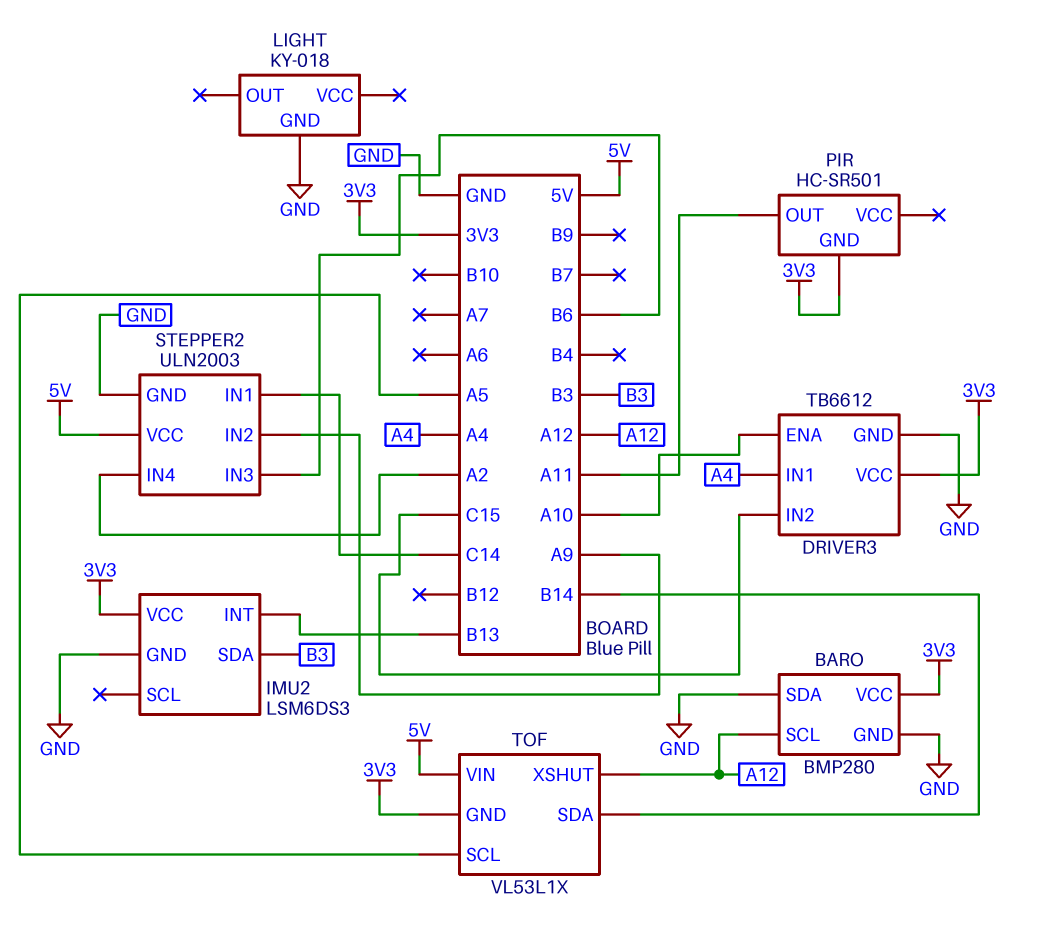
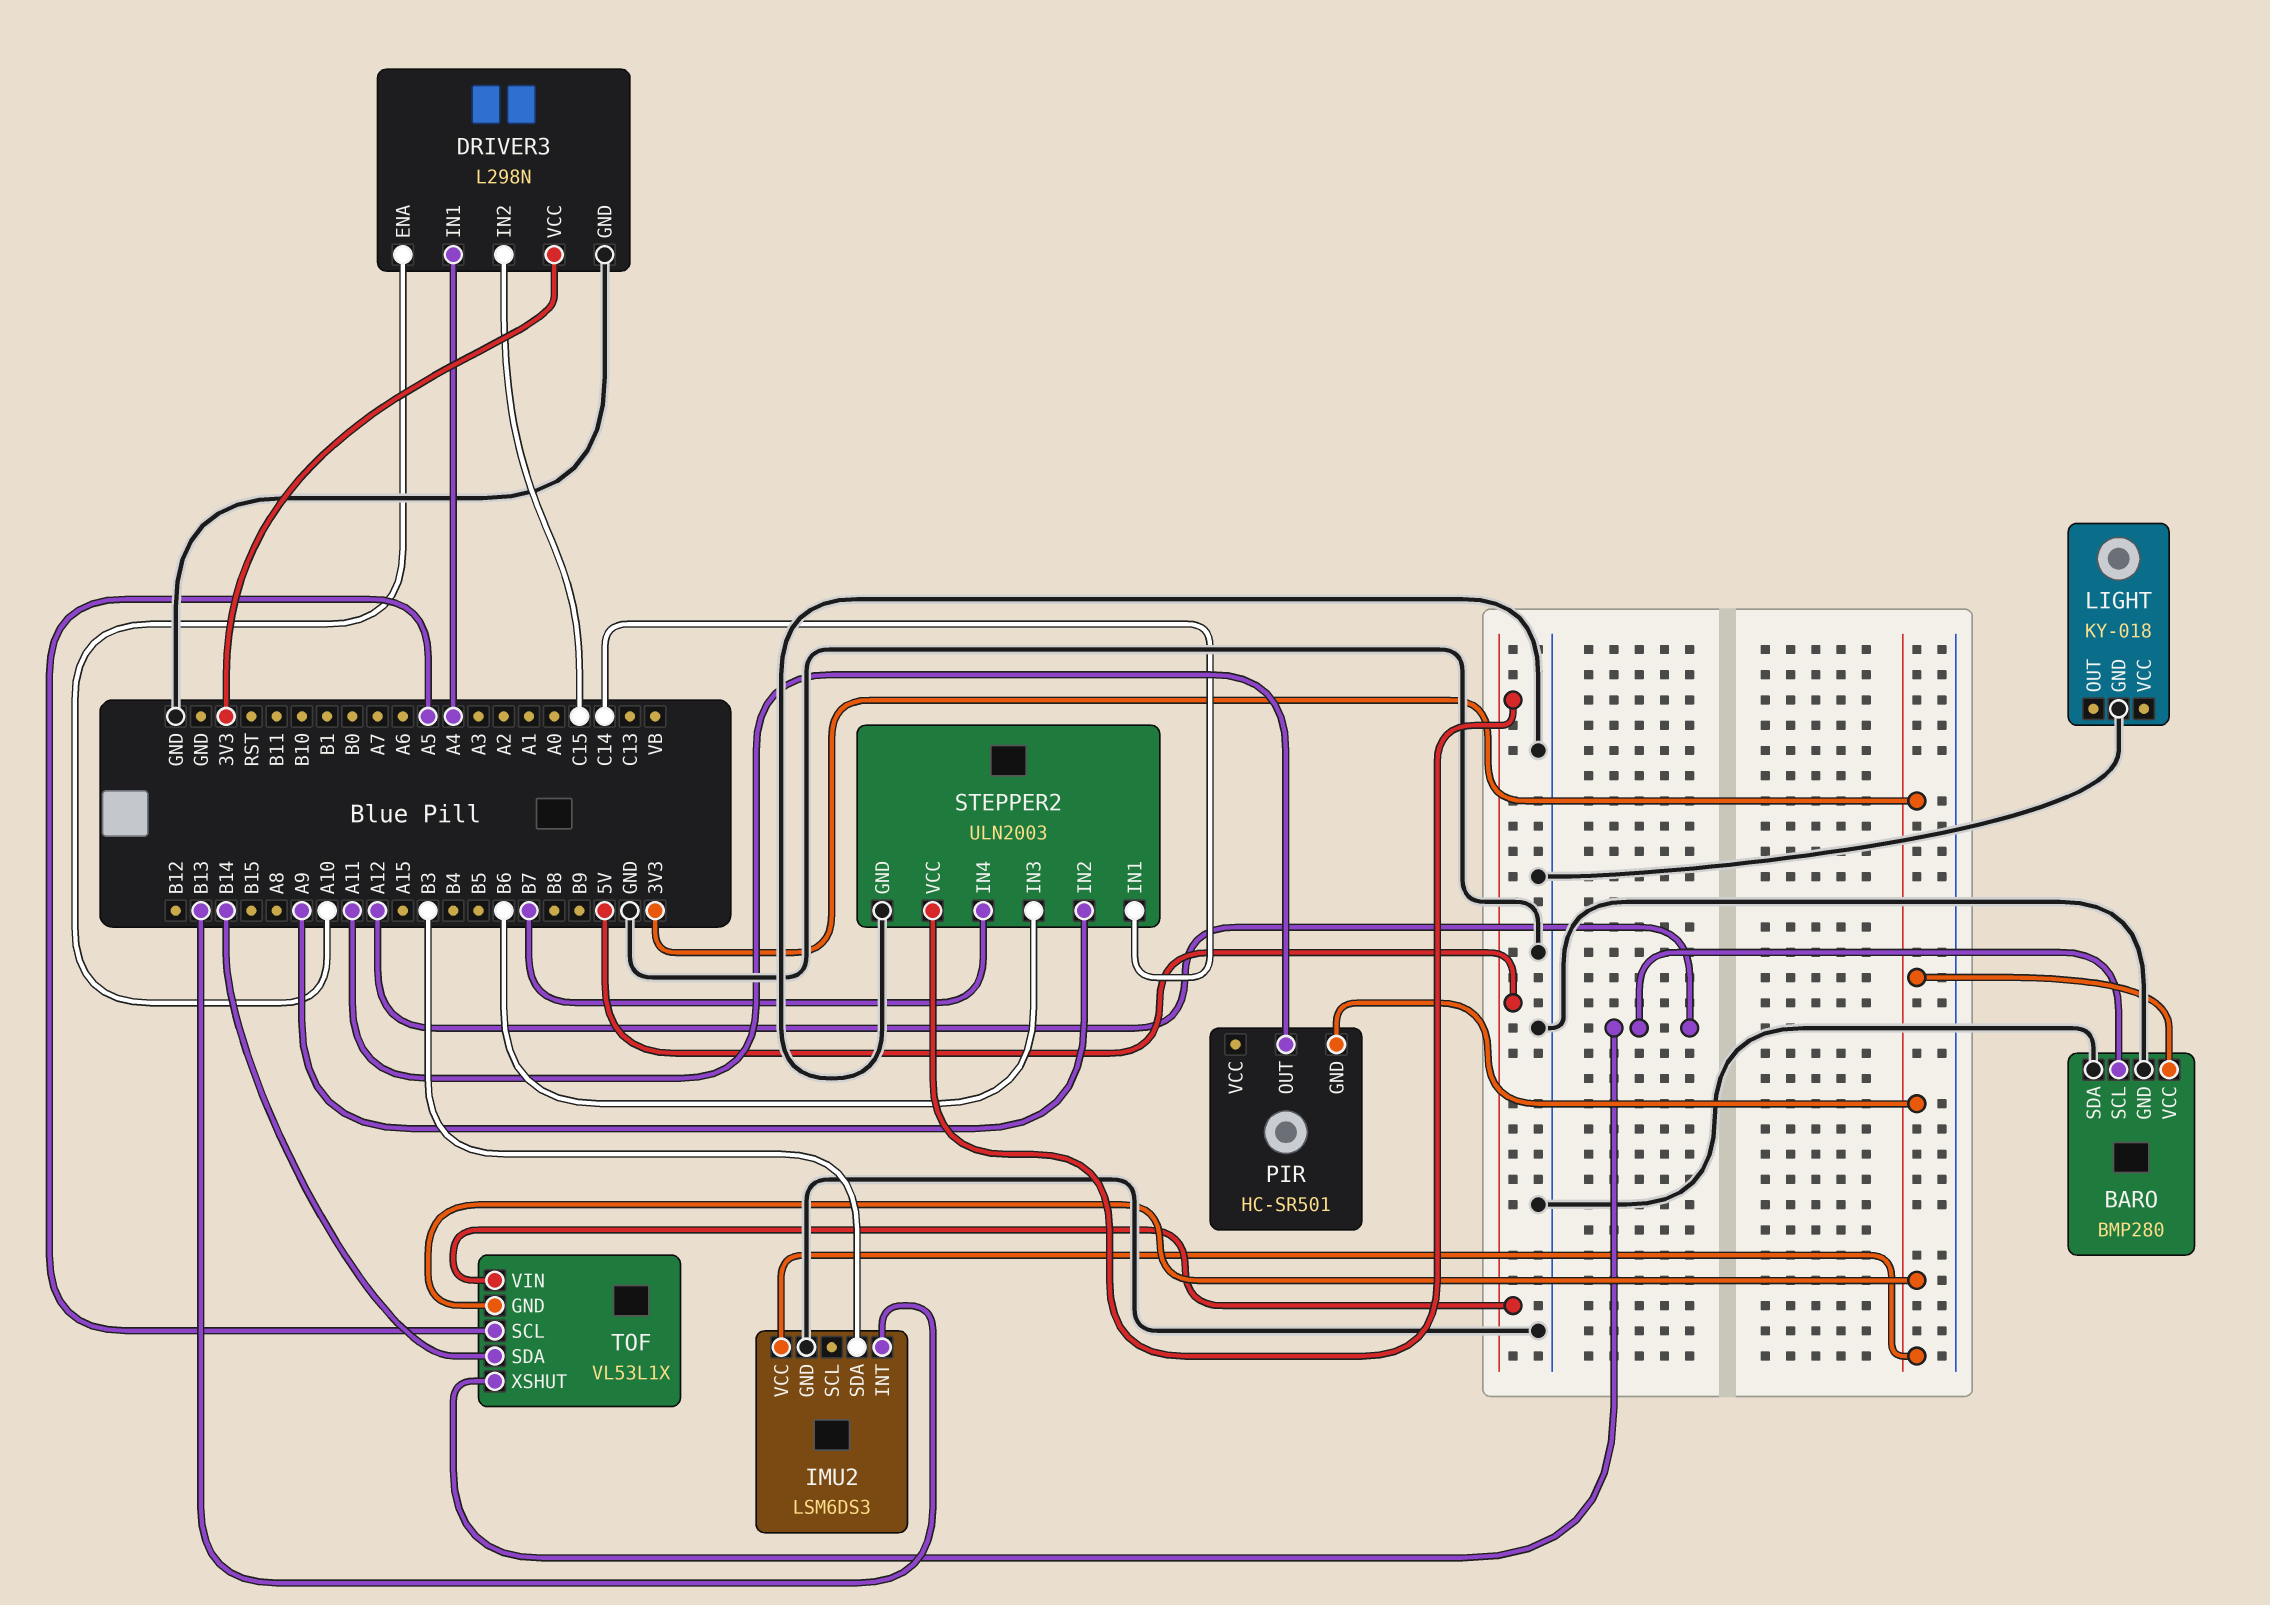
DRIVER3: TB6612 -> L298N
STEPPER2 pin IN4: A2 -> B7

